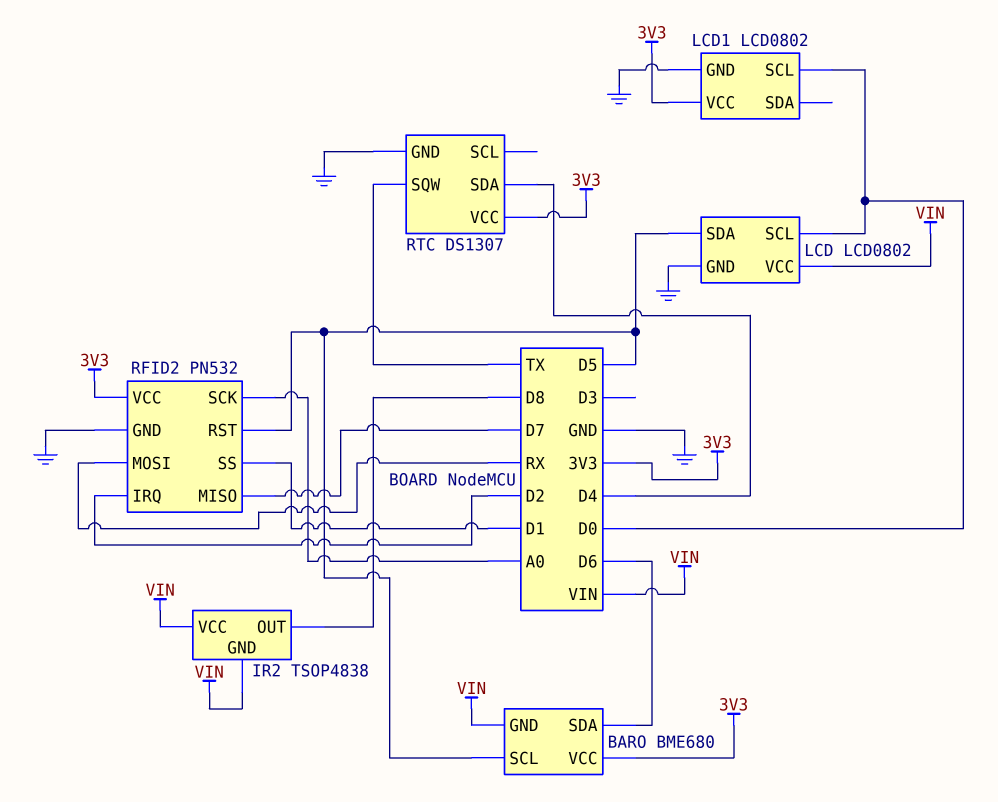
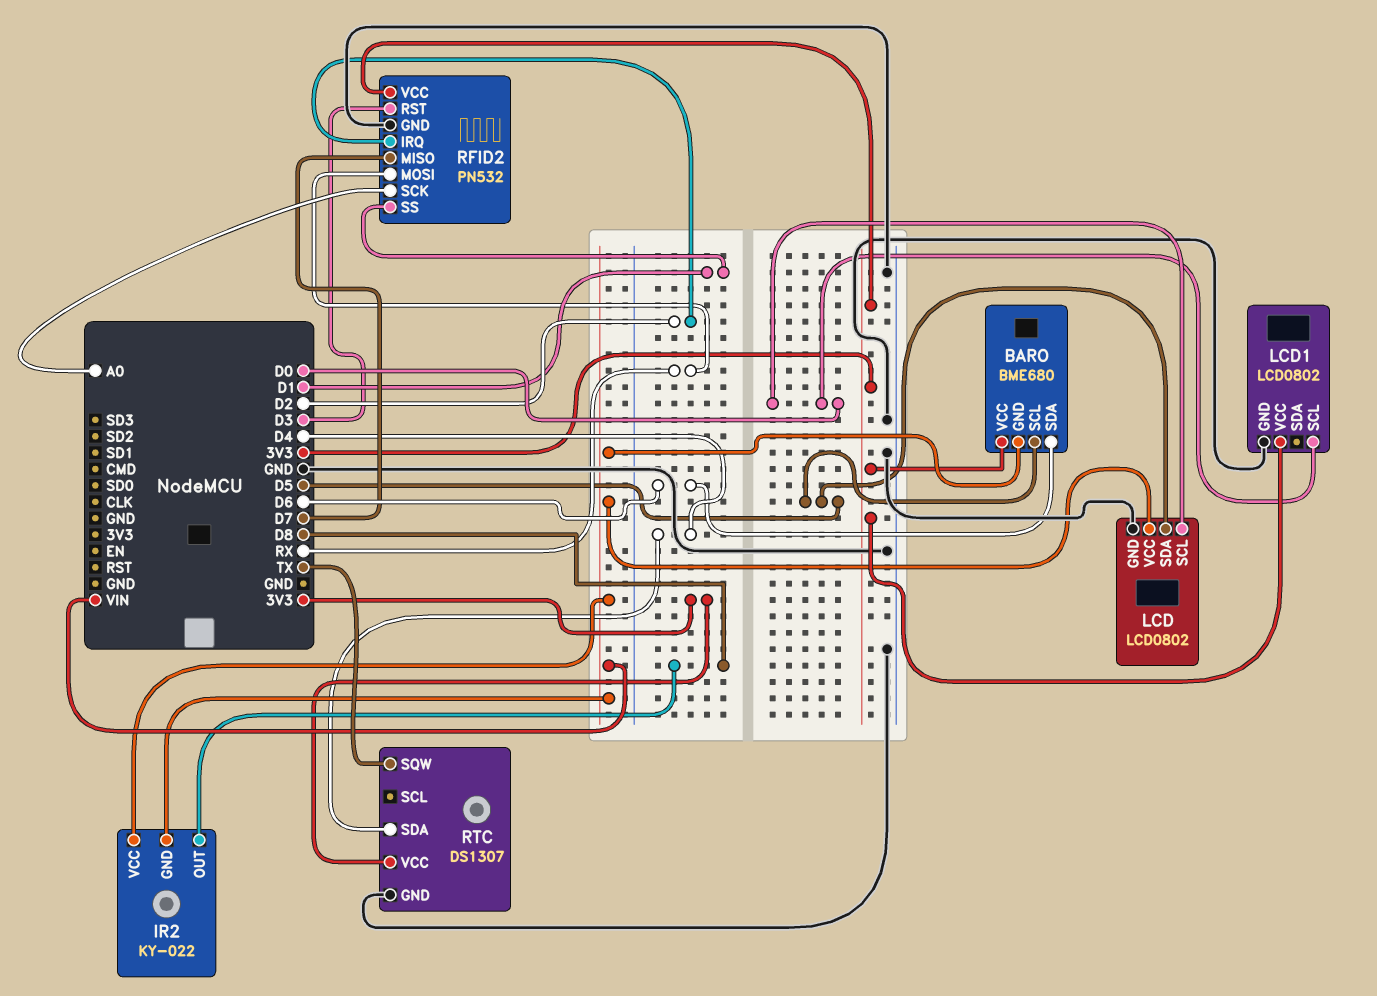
IR2: TSOP4838 -> KY-022
RFID2 pin RST: D5 -> D3

